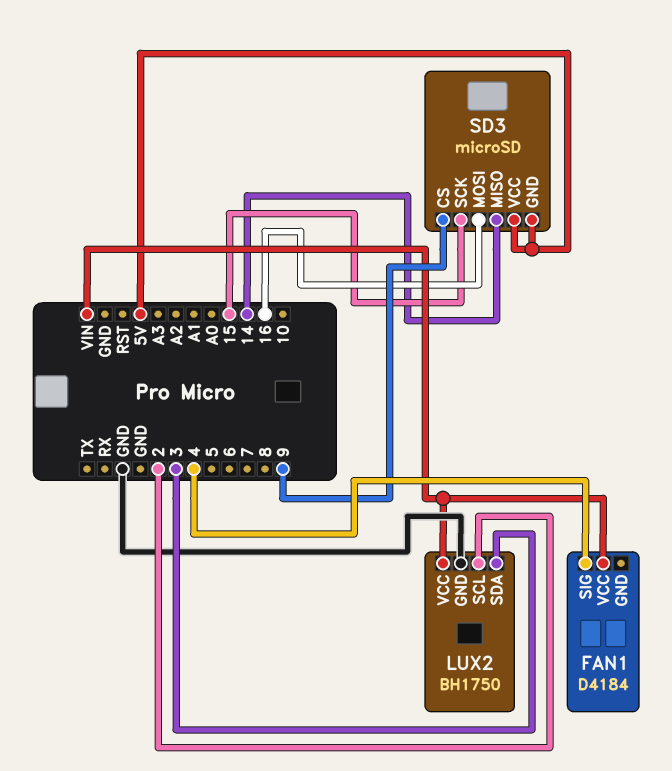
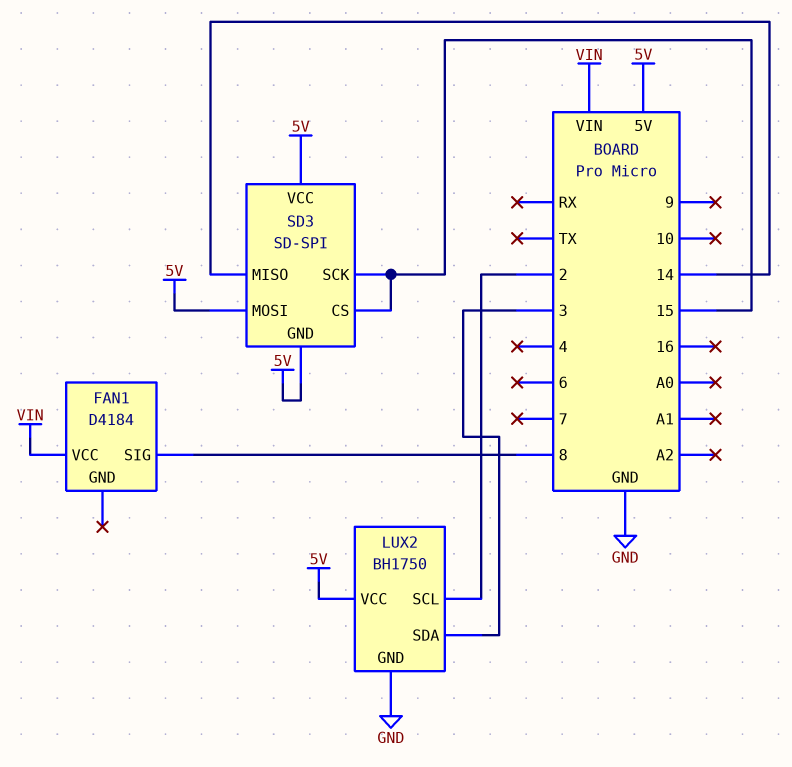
FAN1 pin SIG: 4 -> 8
LUX2 pin VCC: VIN -> 5V
SD3: microSD -> SD-SPI
SD3 pin CS: 9 -> 15
SD3 pin MOSI: 16 -> 5V

